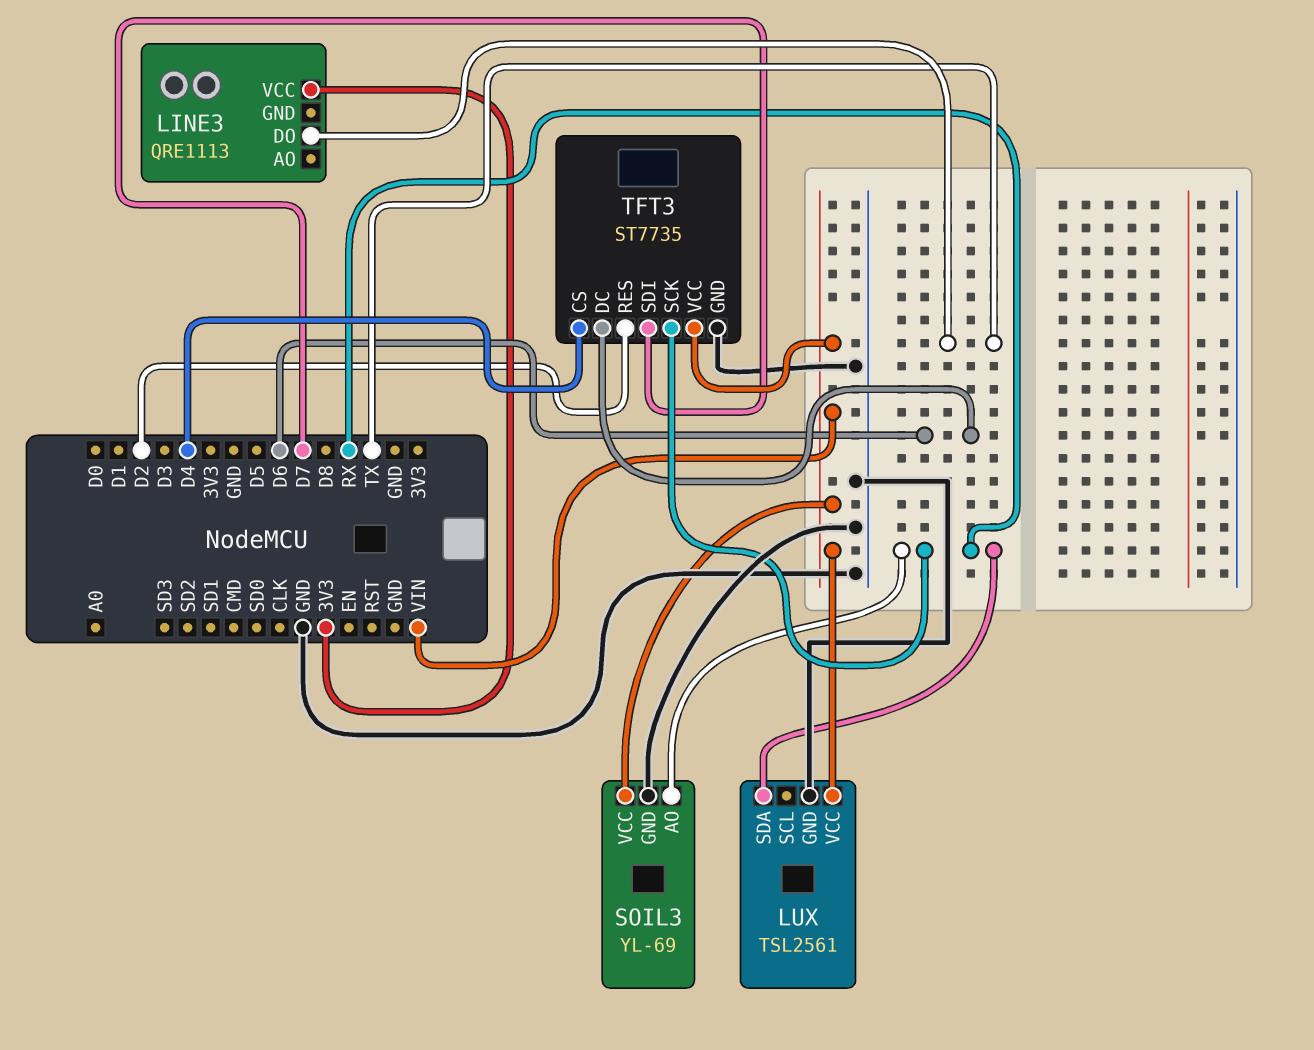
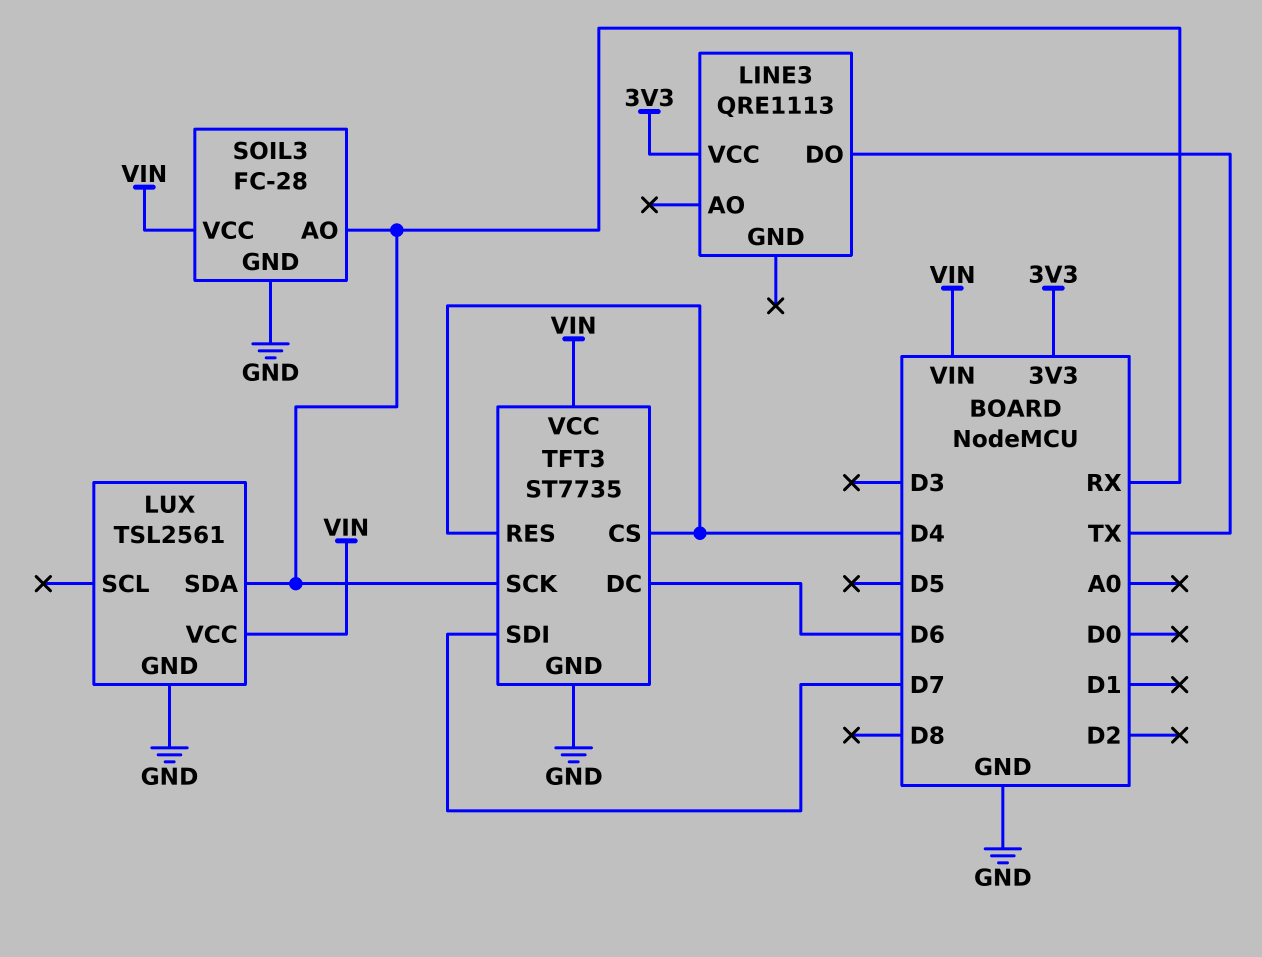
SOIL3: YL-69 -> FC-28
TFT3 pin RES: D2 -> D4

